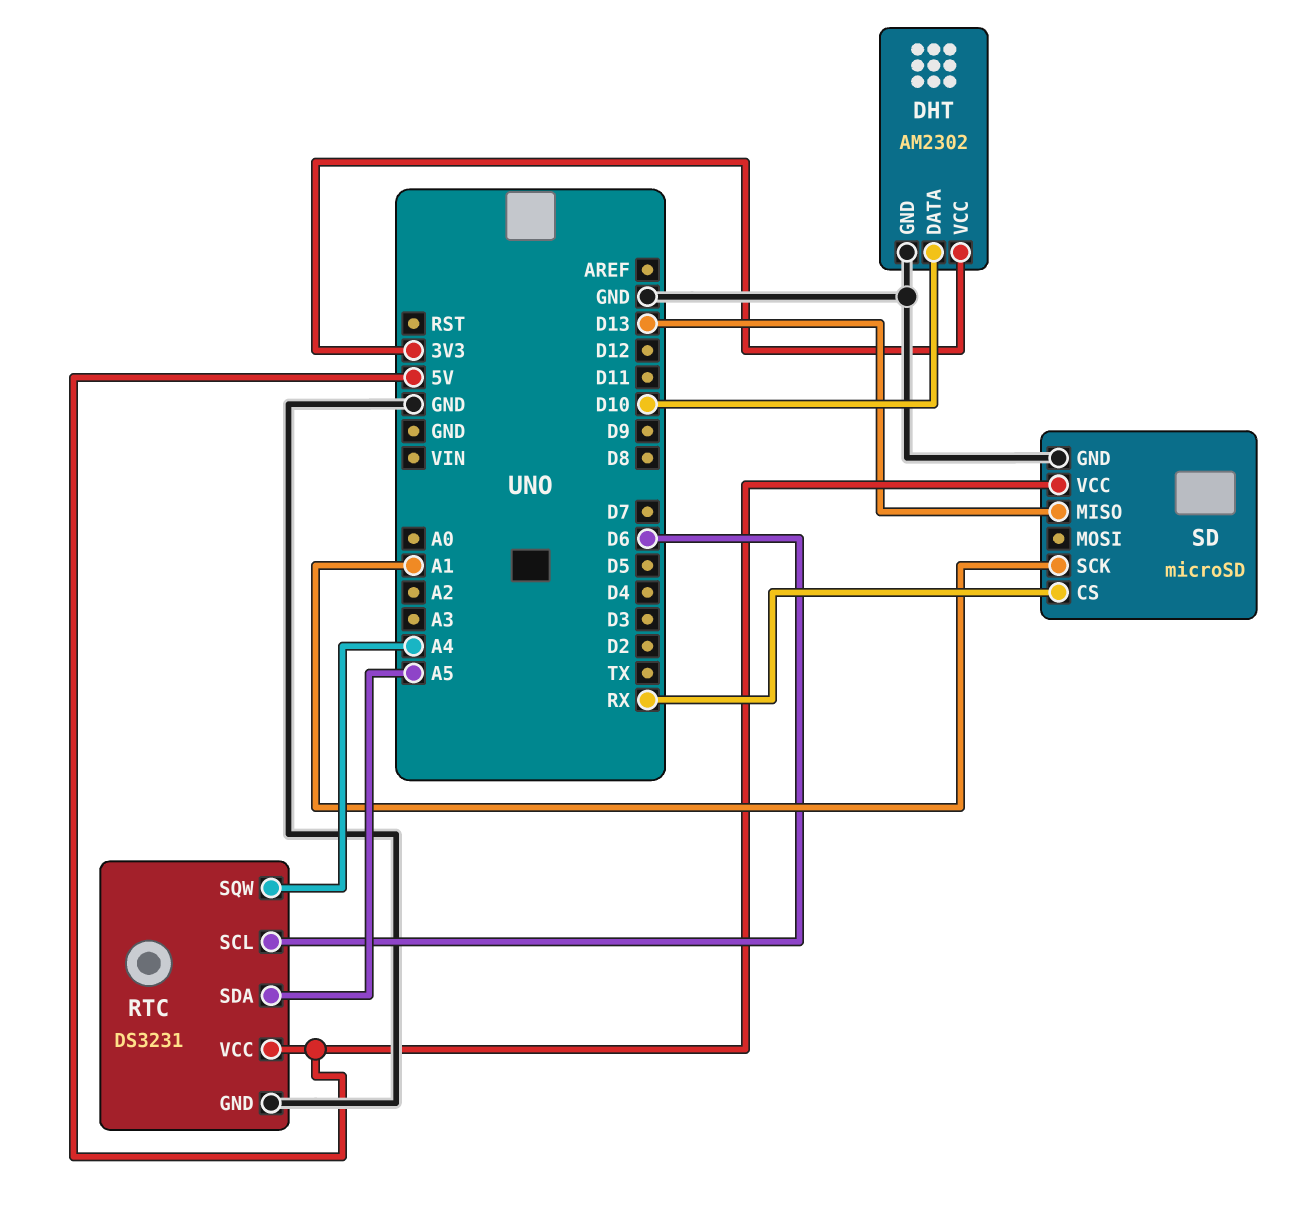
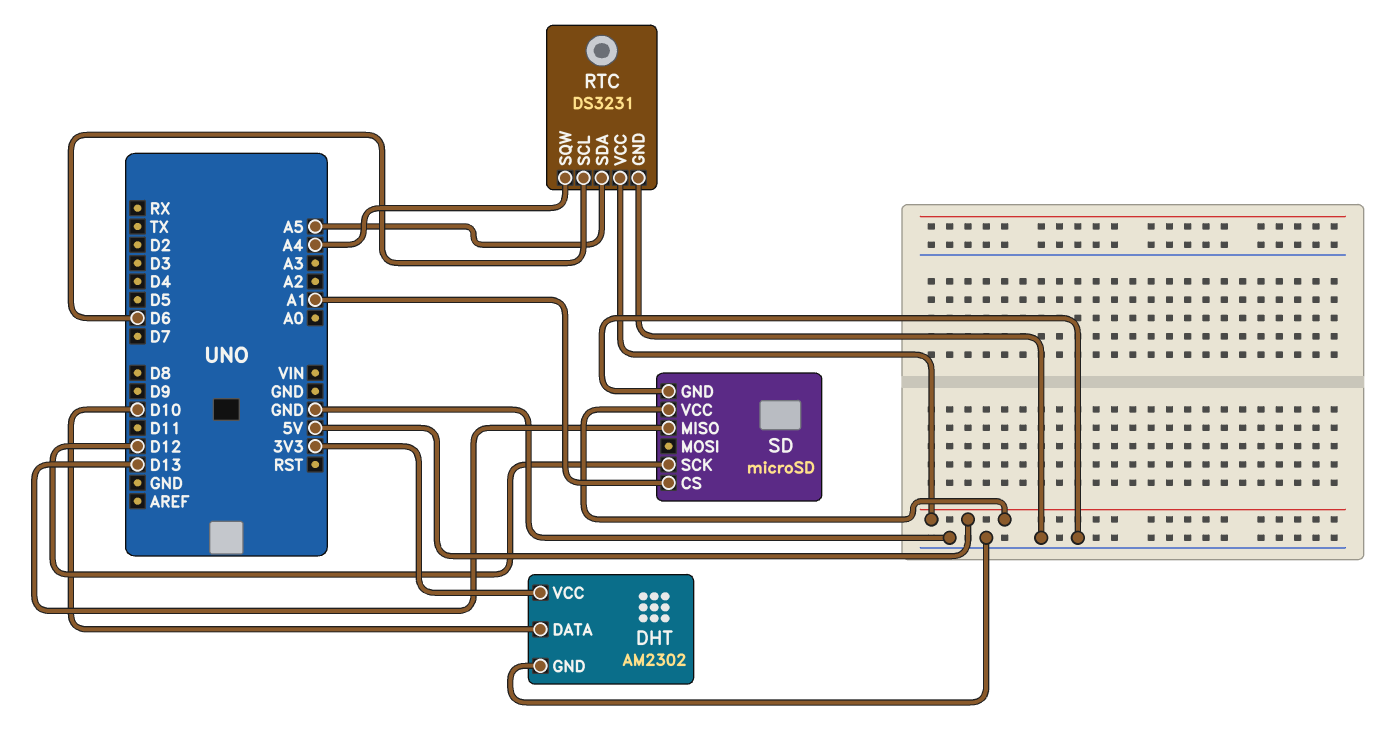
SD pin CS: RX -> A1
SD pin SCK: A1 -> D12

